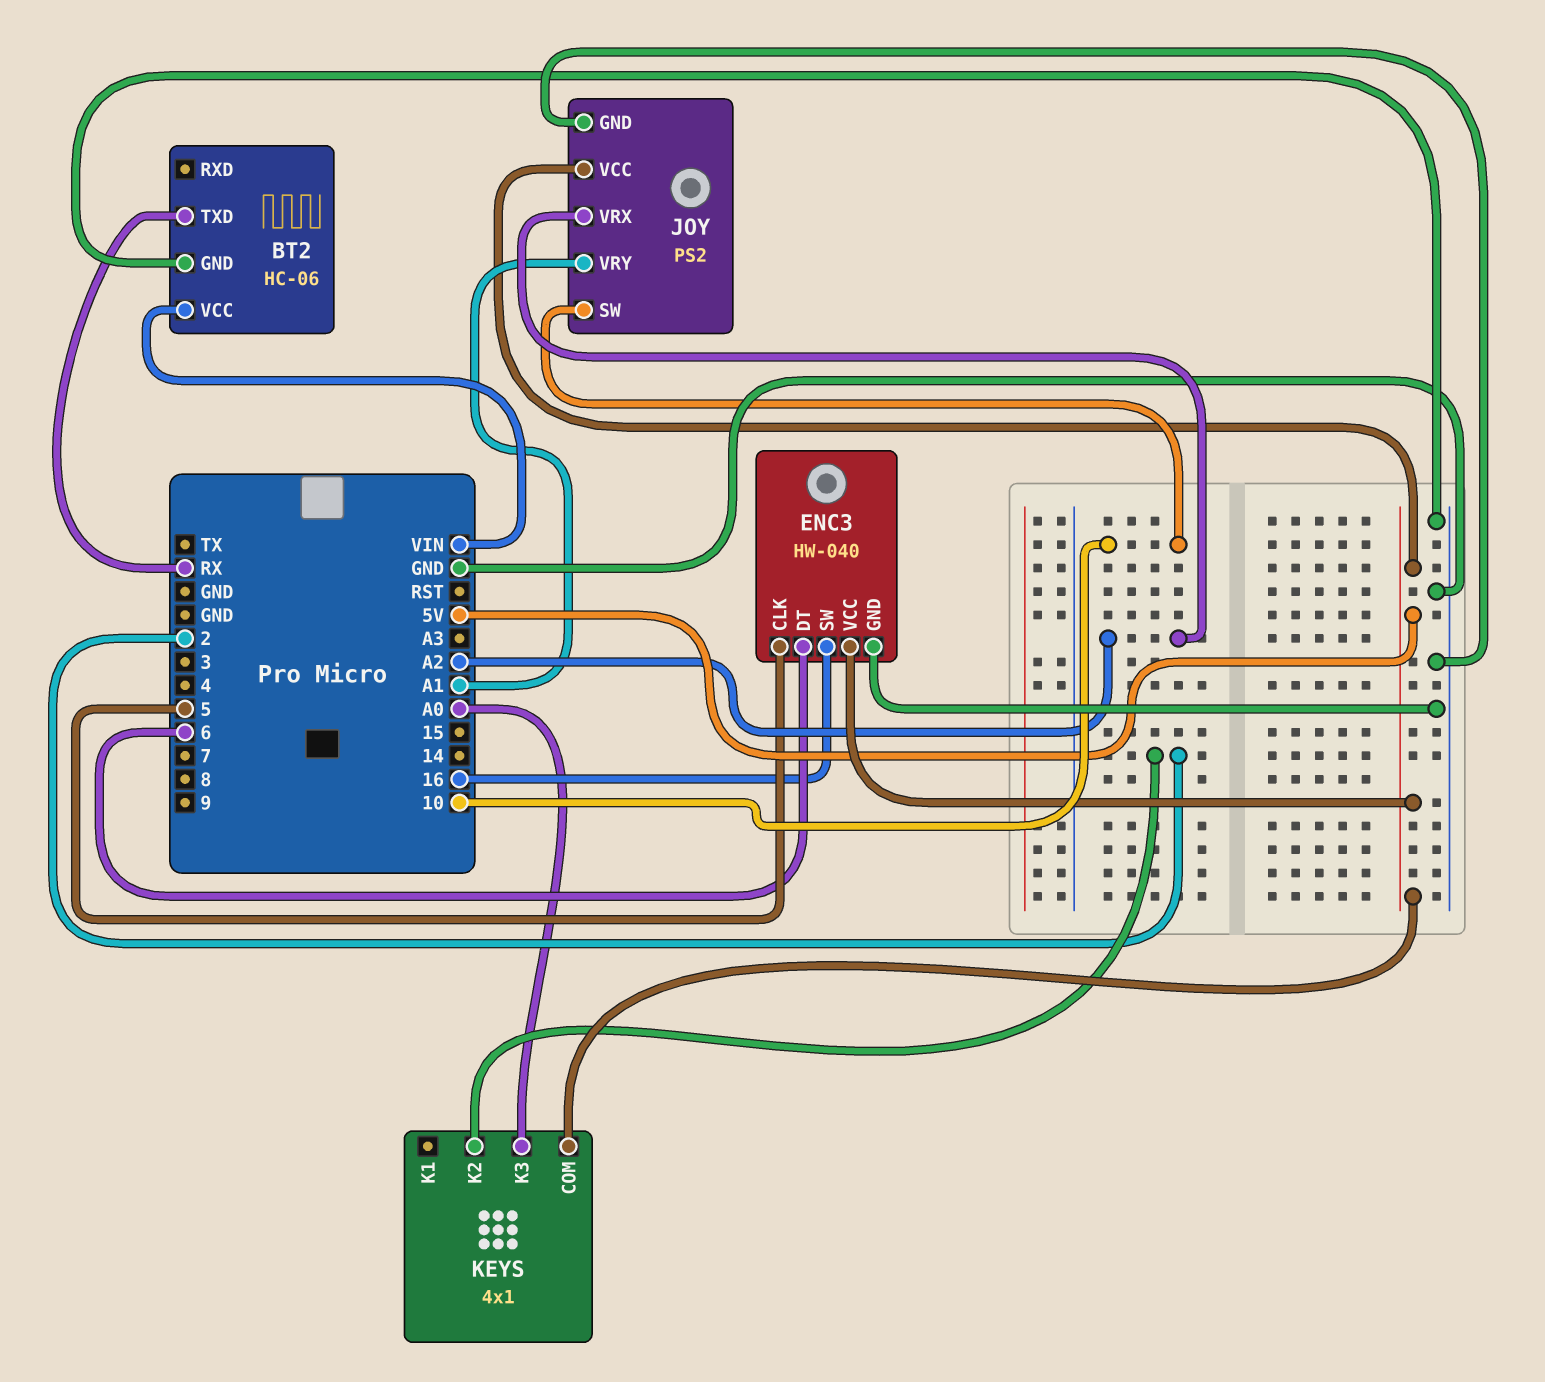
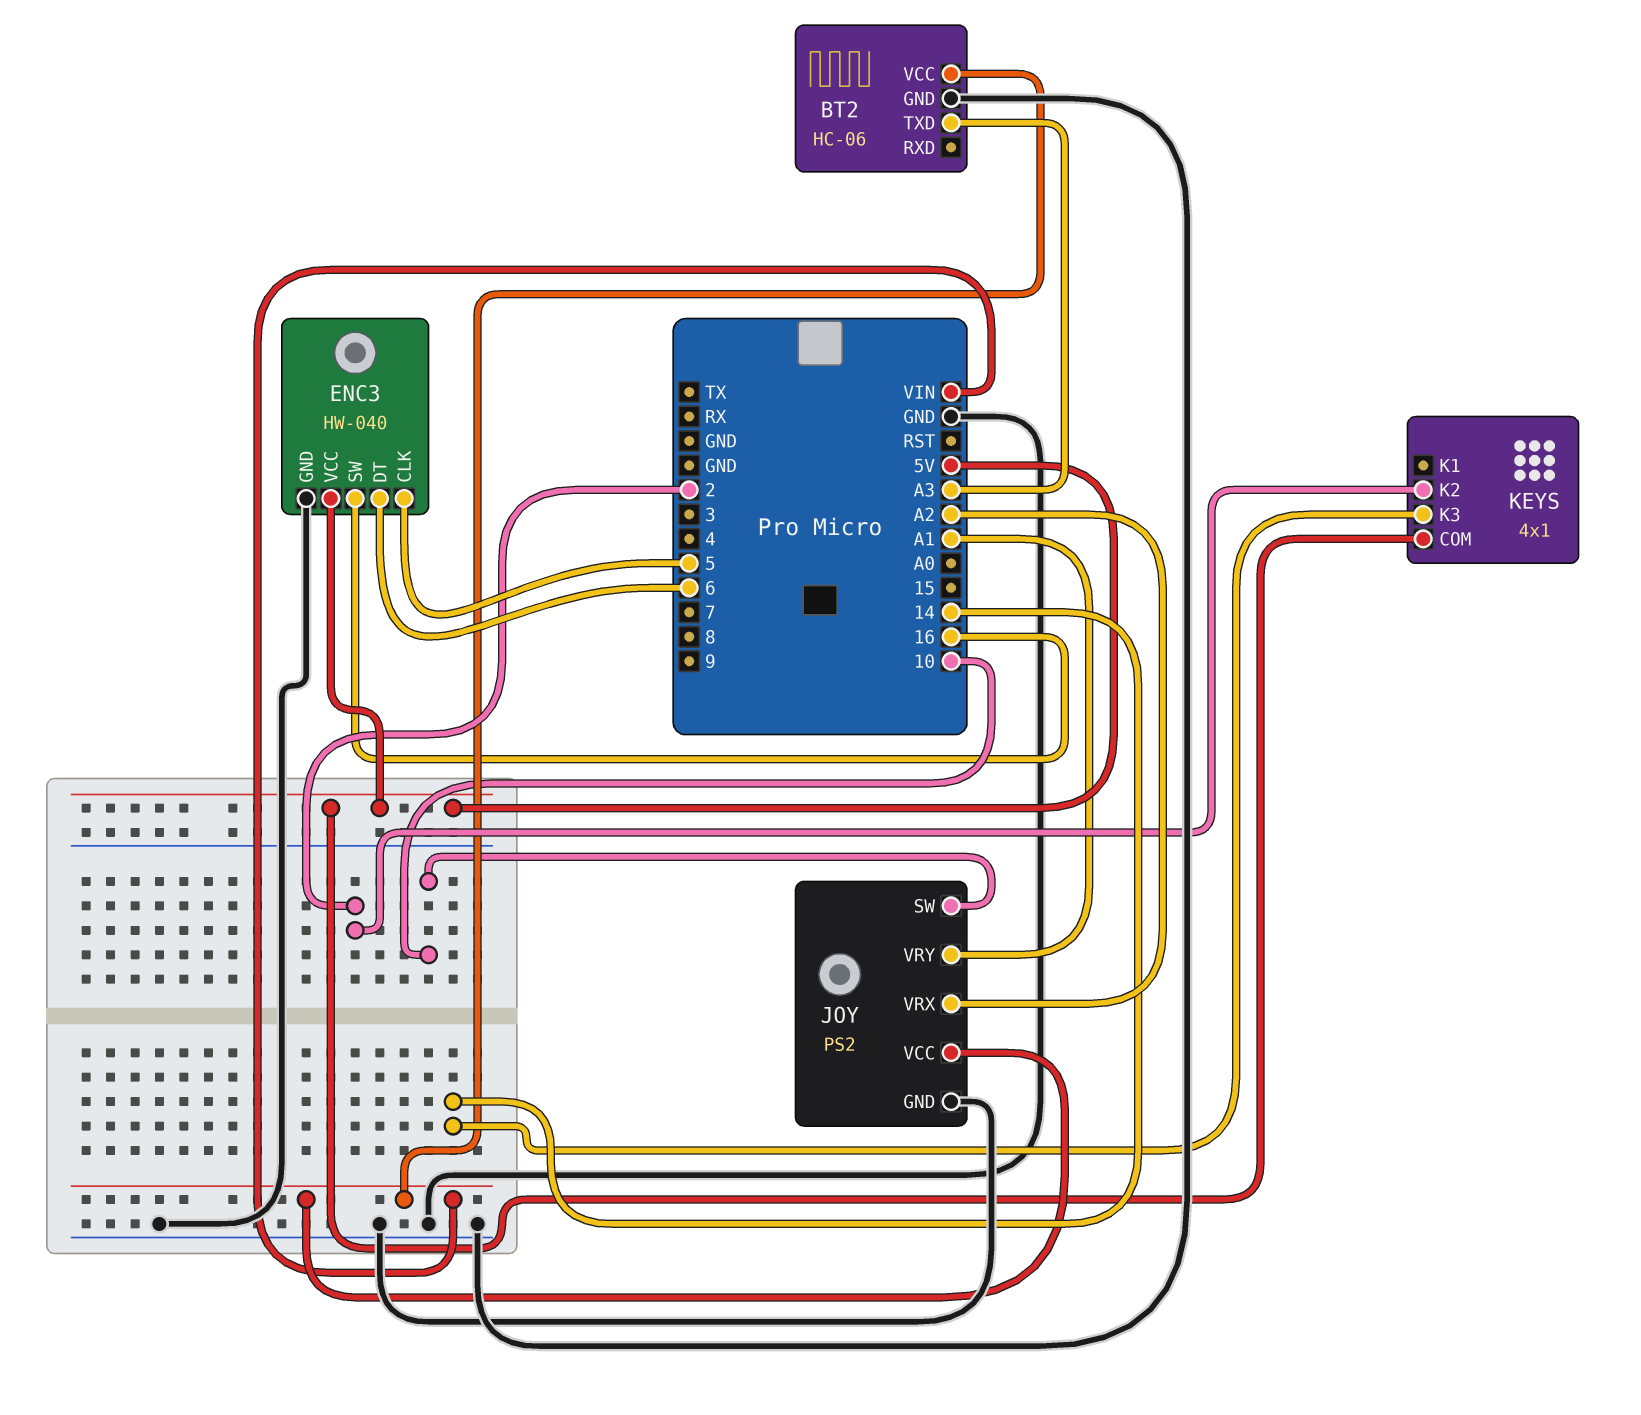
BT2 pin TXD: RX -> A3
JOY pin VCC: 5V -> VIN
KEYS pin K3: A0 -> 14

